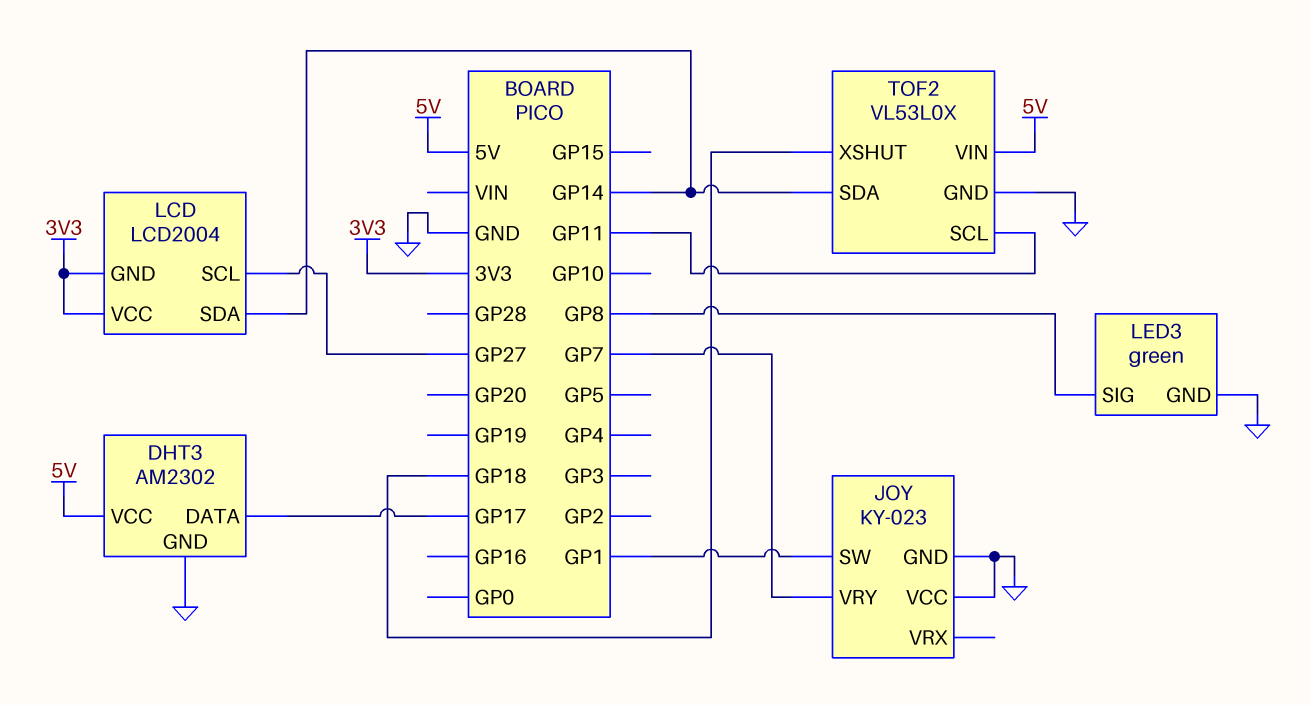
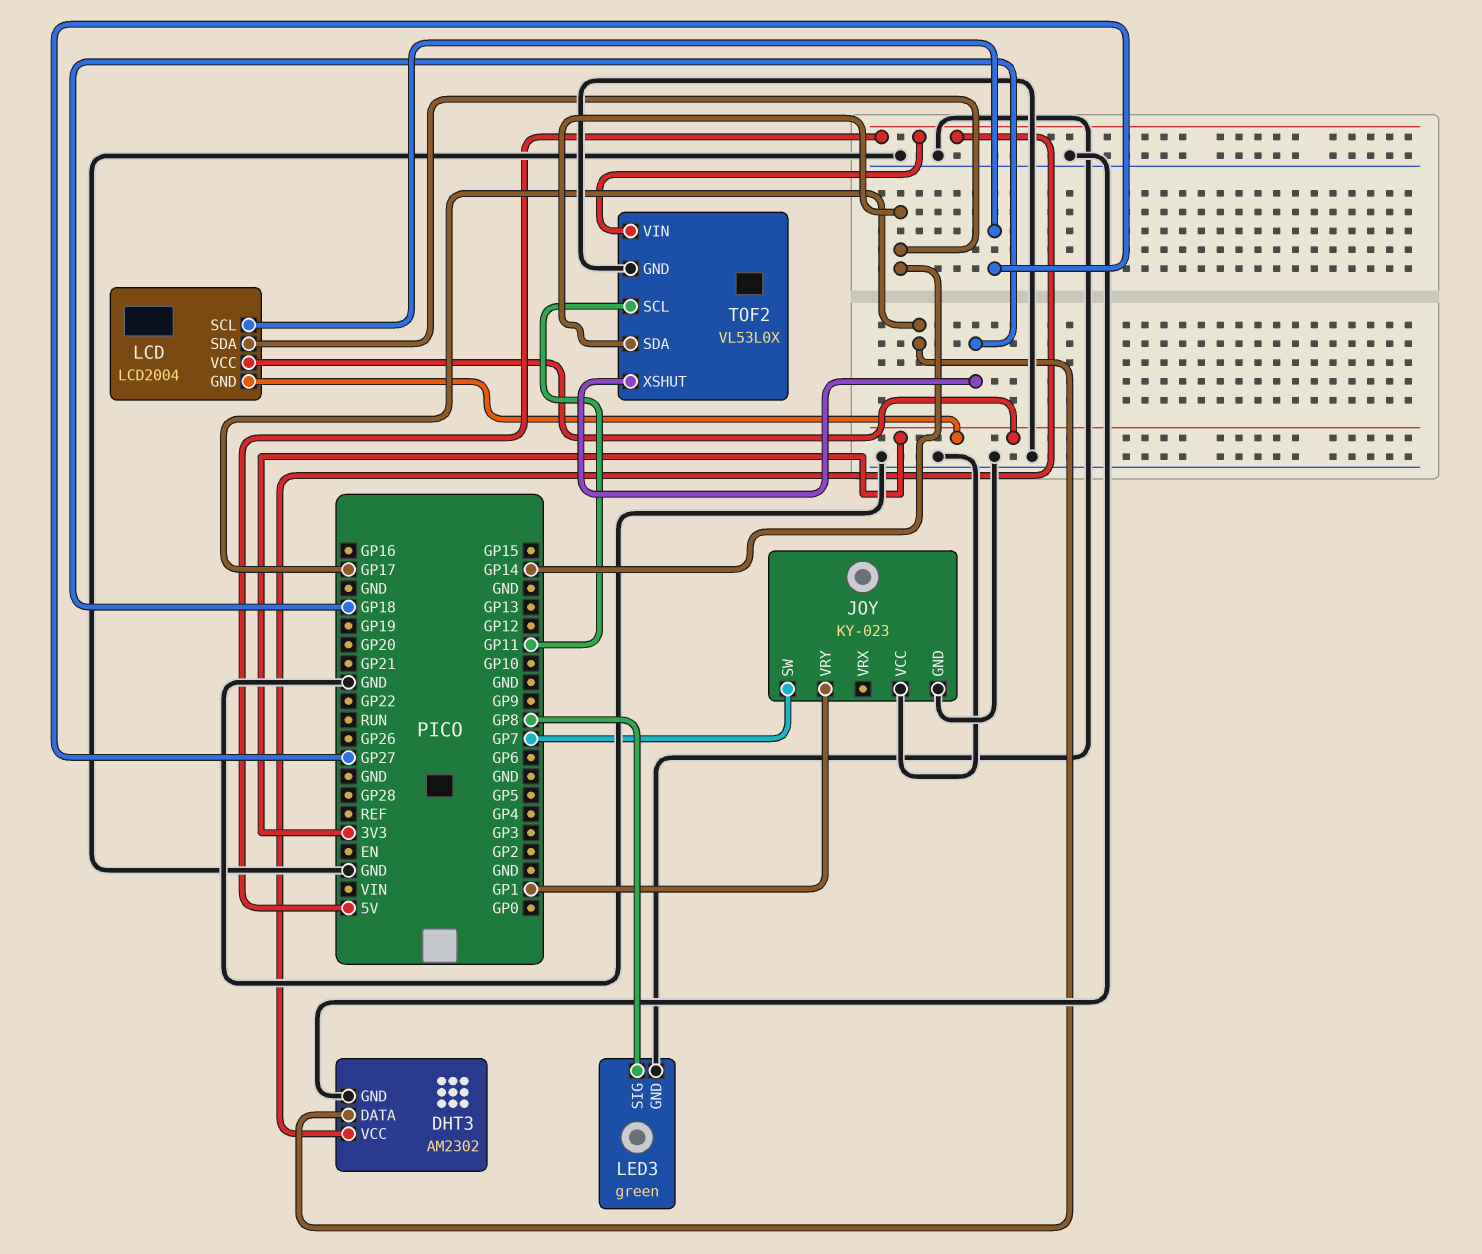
JOY pin SW: GP1 -> GP7
JOY pin VRY: GP7 -> GP1

